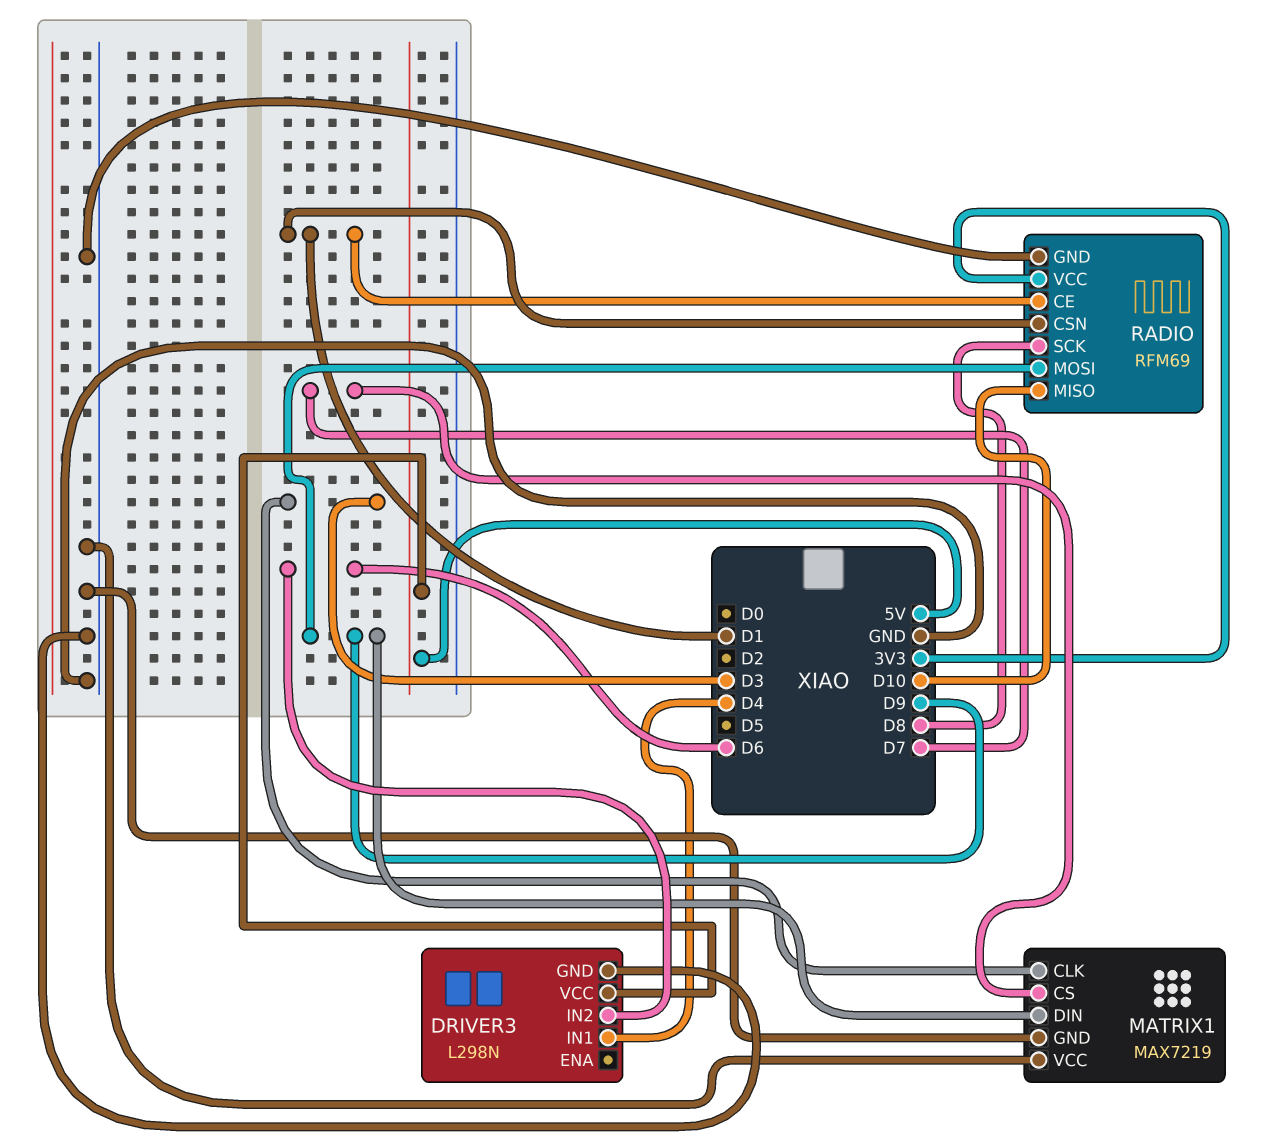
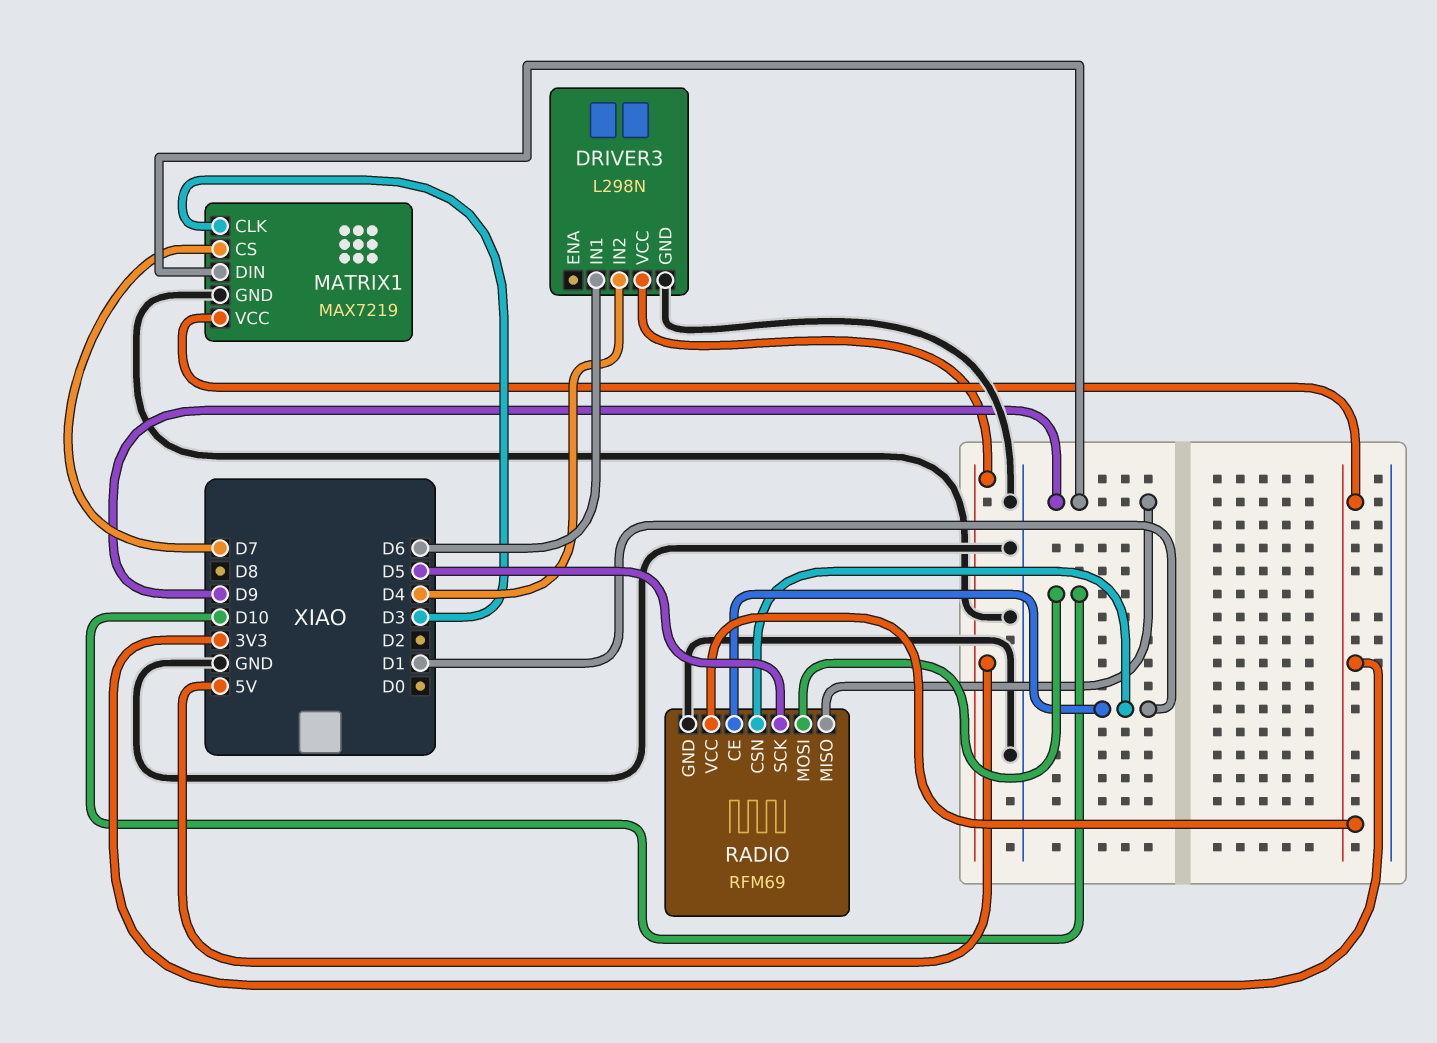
DRIVER3 pin IN1: D4 -> D6
DRIVER3 pin IN2: D6 -> D4
MATRIX1 pin VCC: GND -> 3V3
RADIO pin MISO: D10 -> D9
RADIO pin MOSI: D9 -> D10
RADIO pin SCK: D8 -> D5

